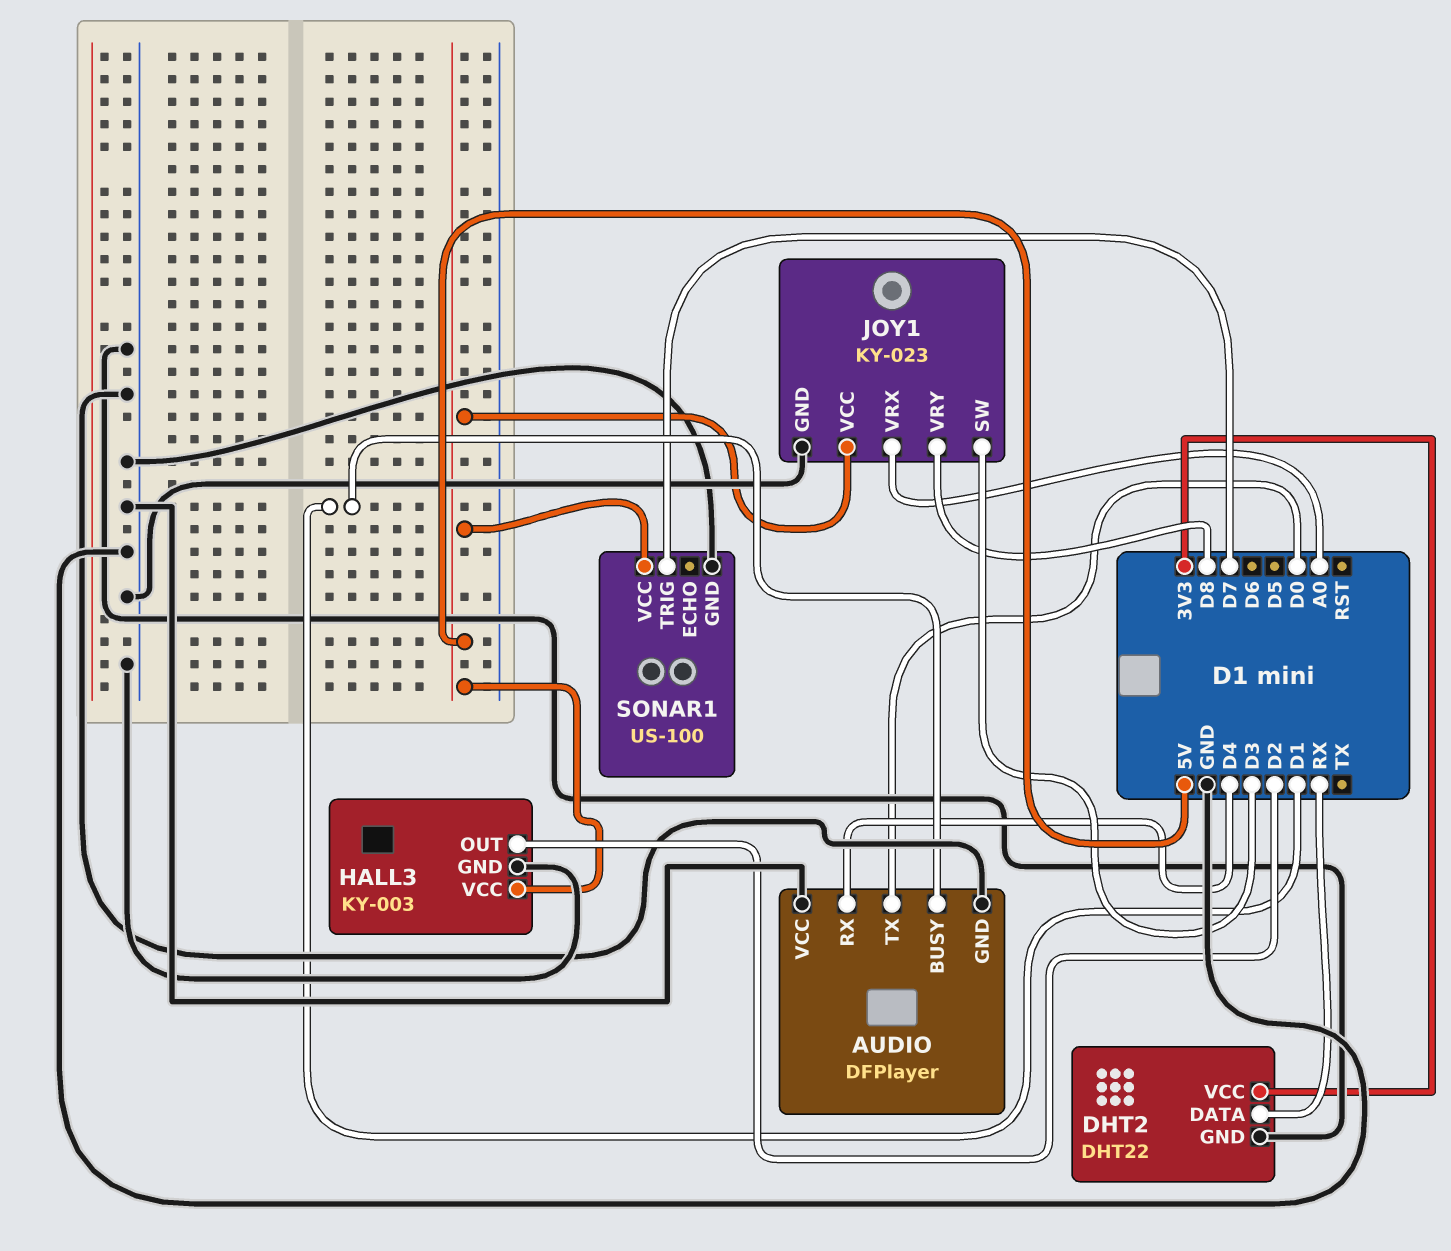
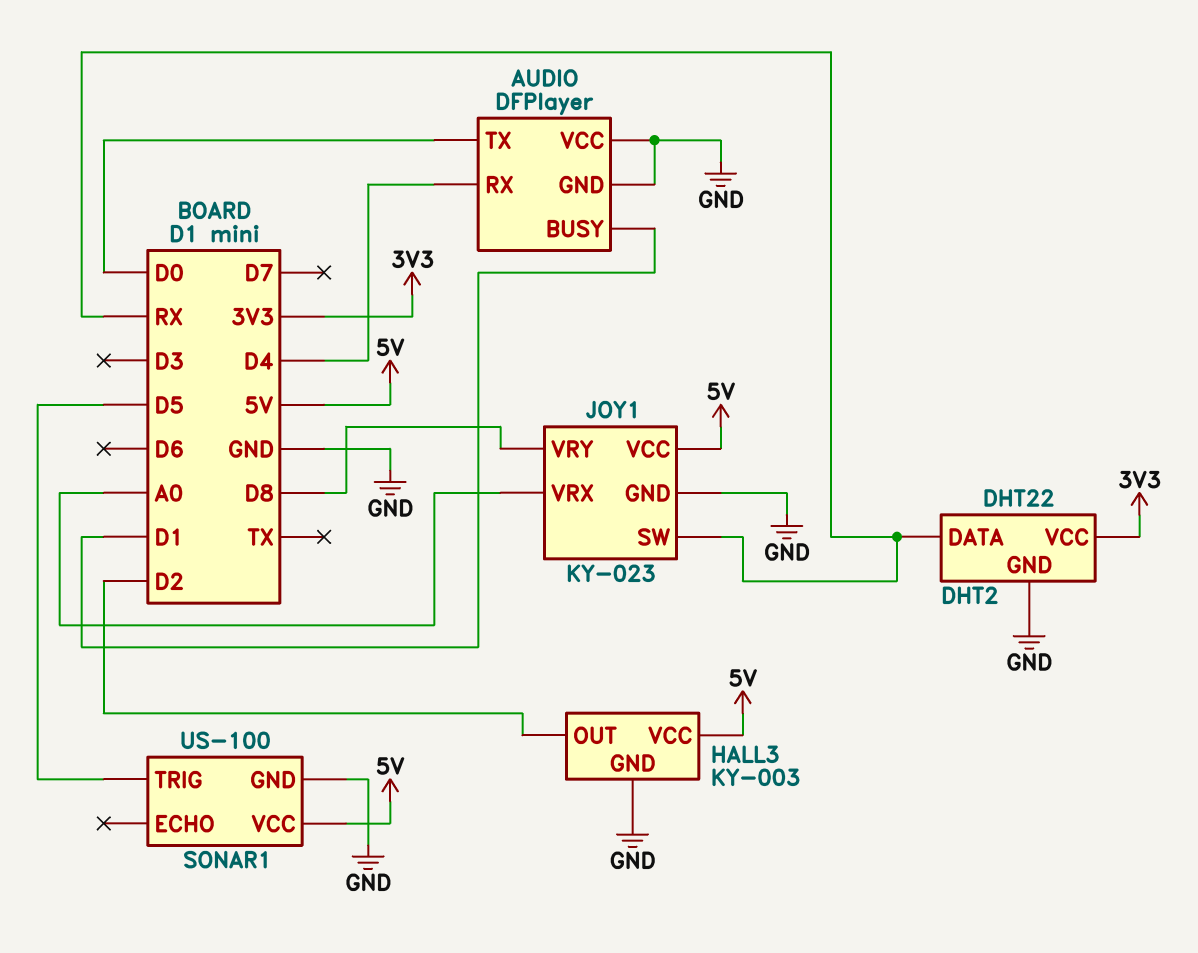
JOY1 pin SW: D3 -> RX
SONAR1 pin TRIG: D7 -> D5

